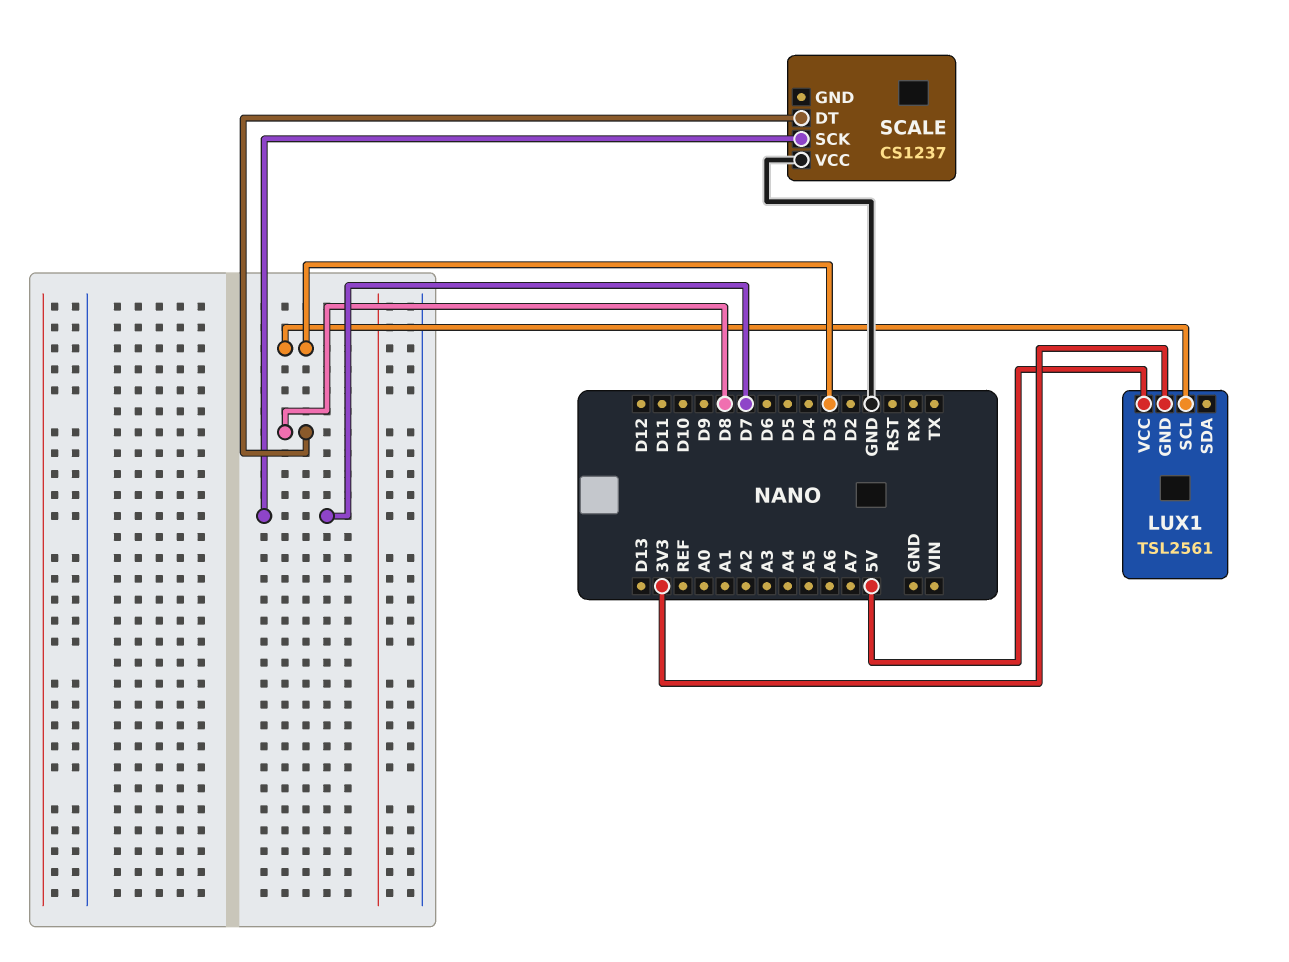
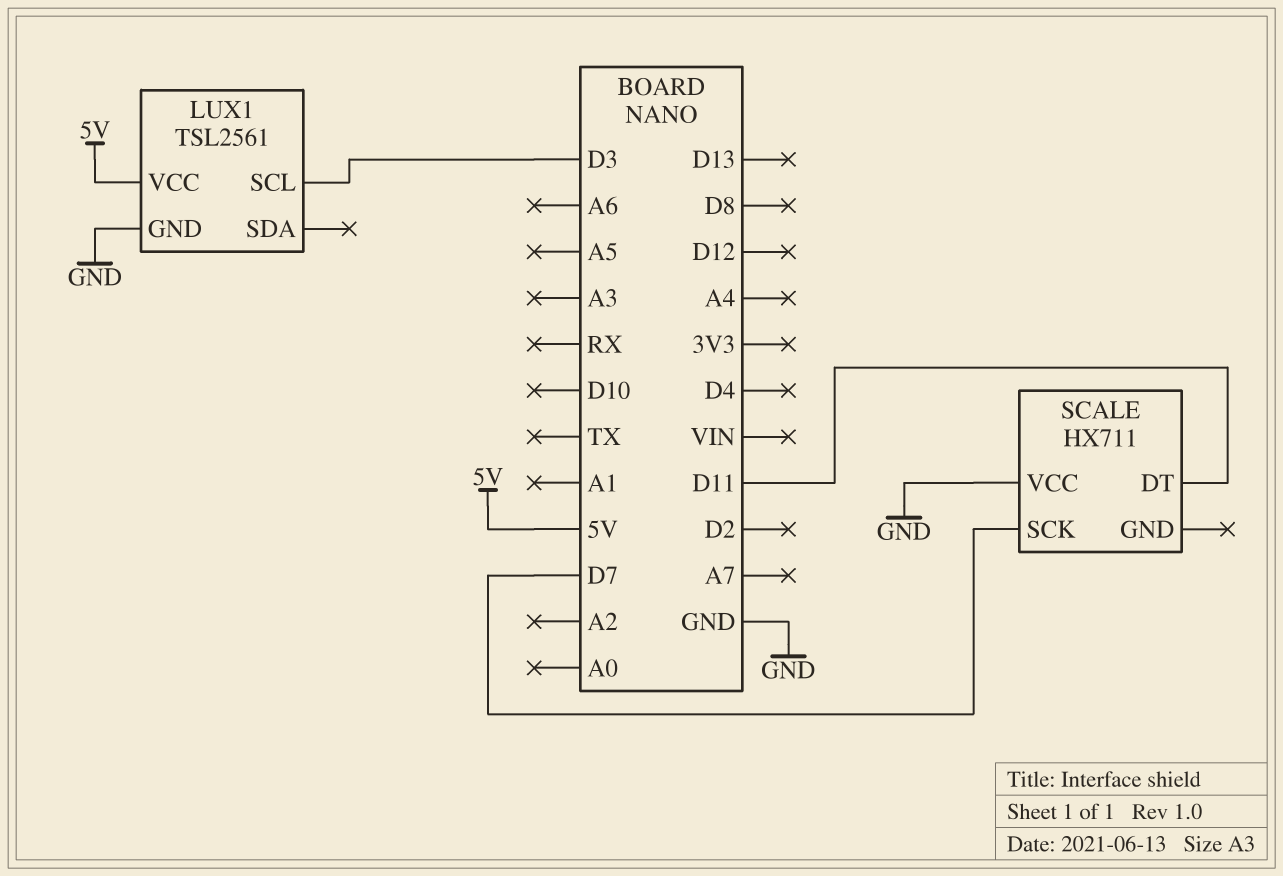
LUX1 pin GND: 3V3 -> GND
SCALE: CS1237 -> HX711
SCALE pin DT: D8 -> D11

